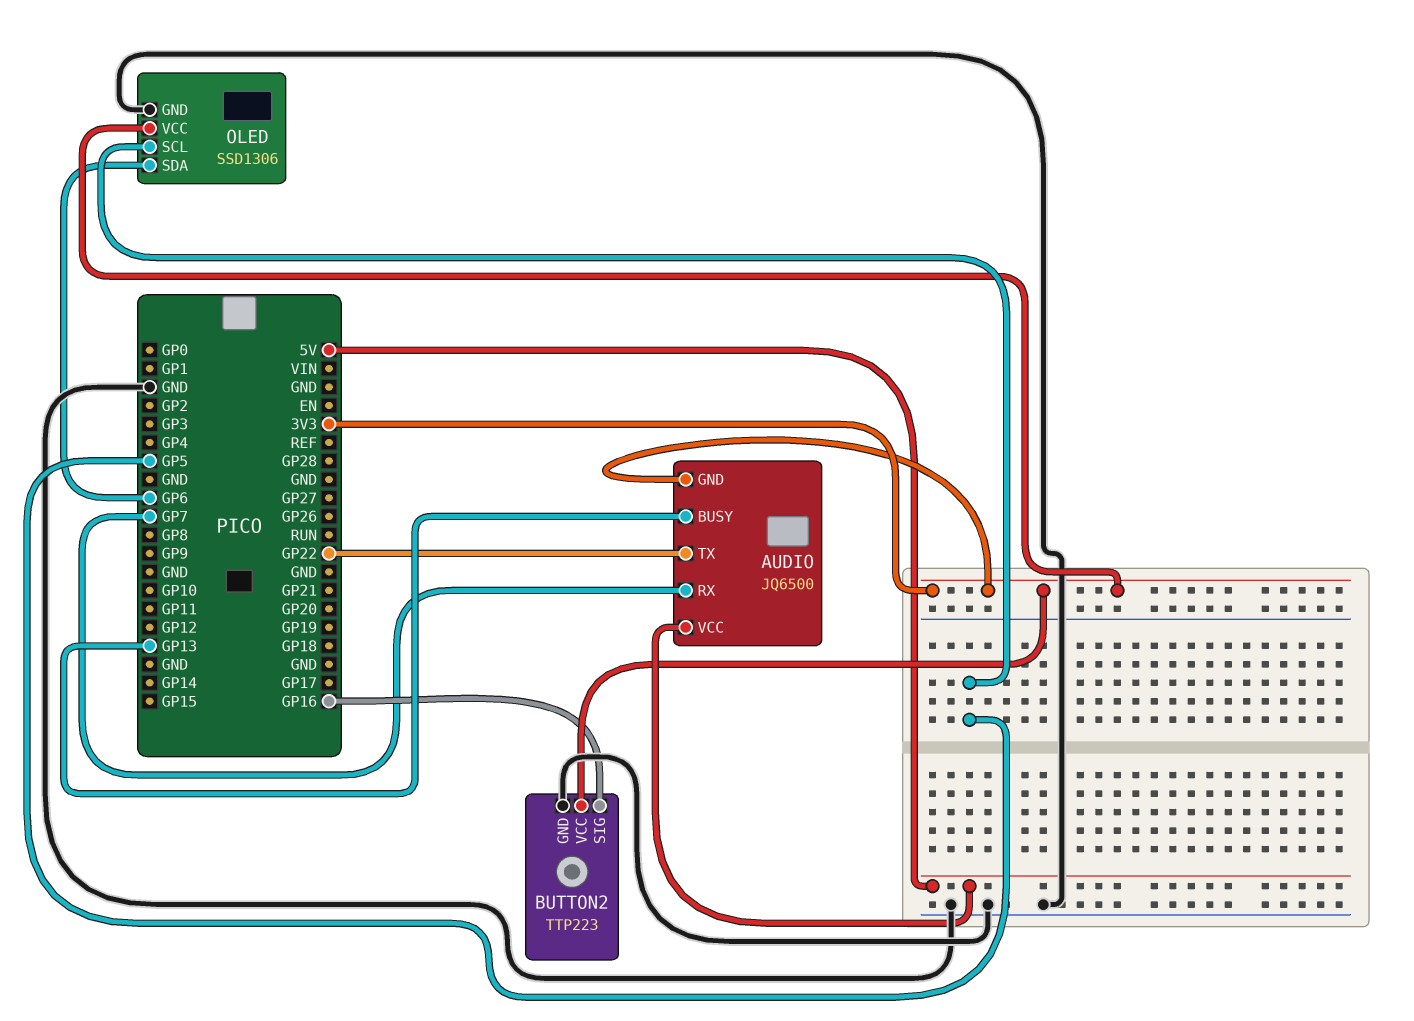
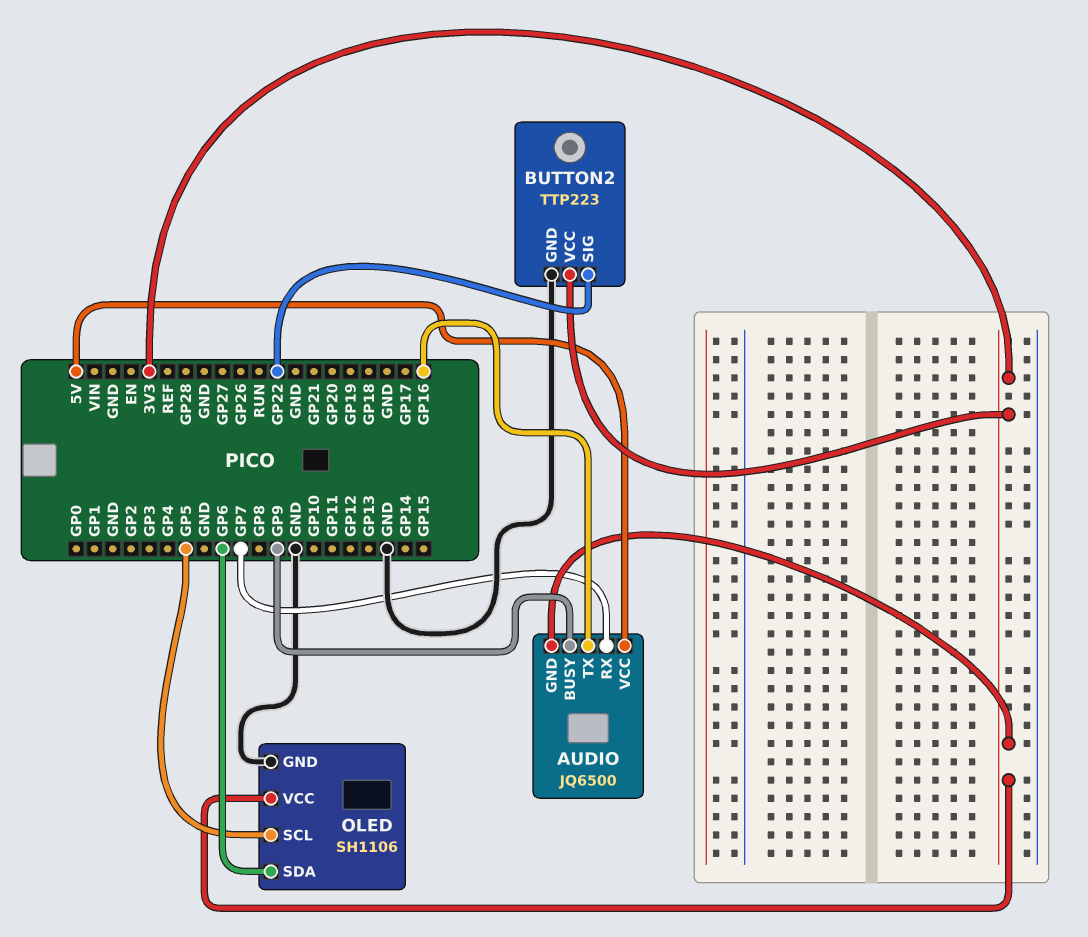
AUDIO pin BUSY: GP13 -> GP9
AUDIO pin TX: GP22 -> GP16
BUTTON2 pin SIG: GP16 -> GP22
OLED: SSD1306 -> SH1106

